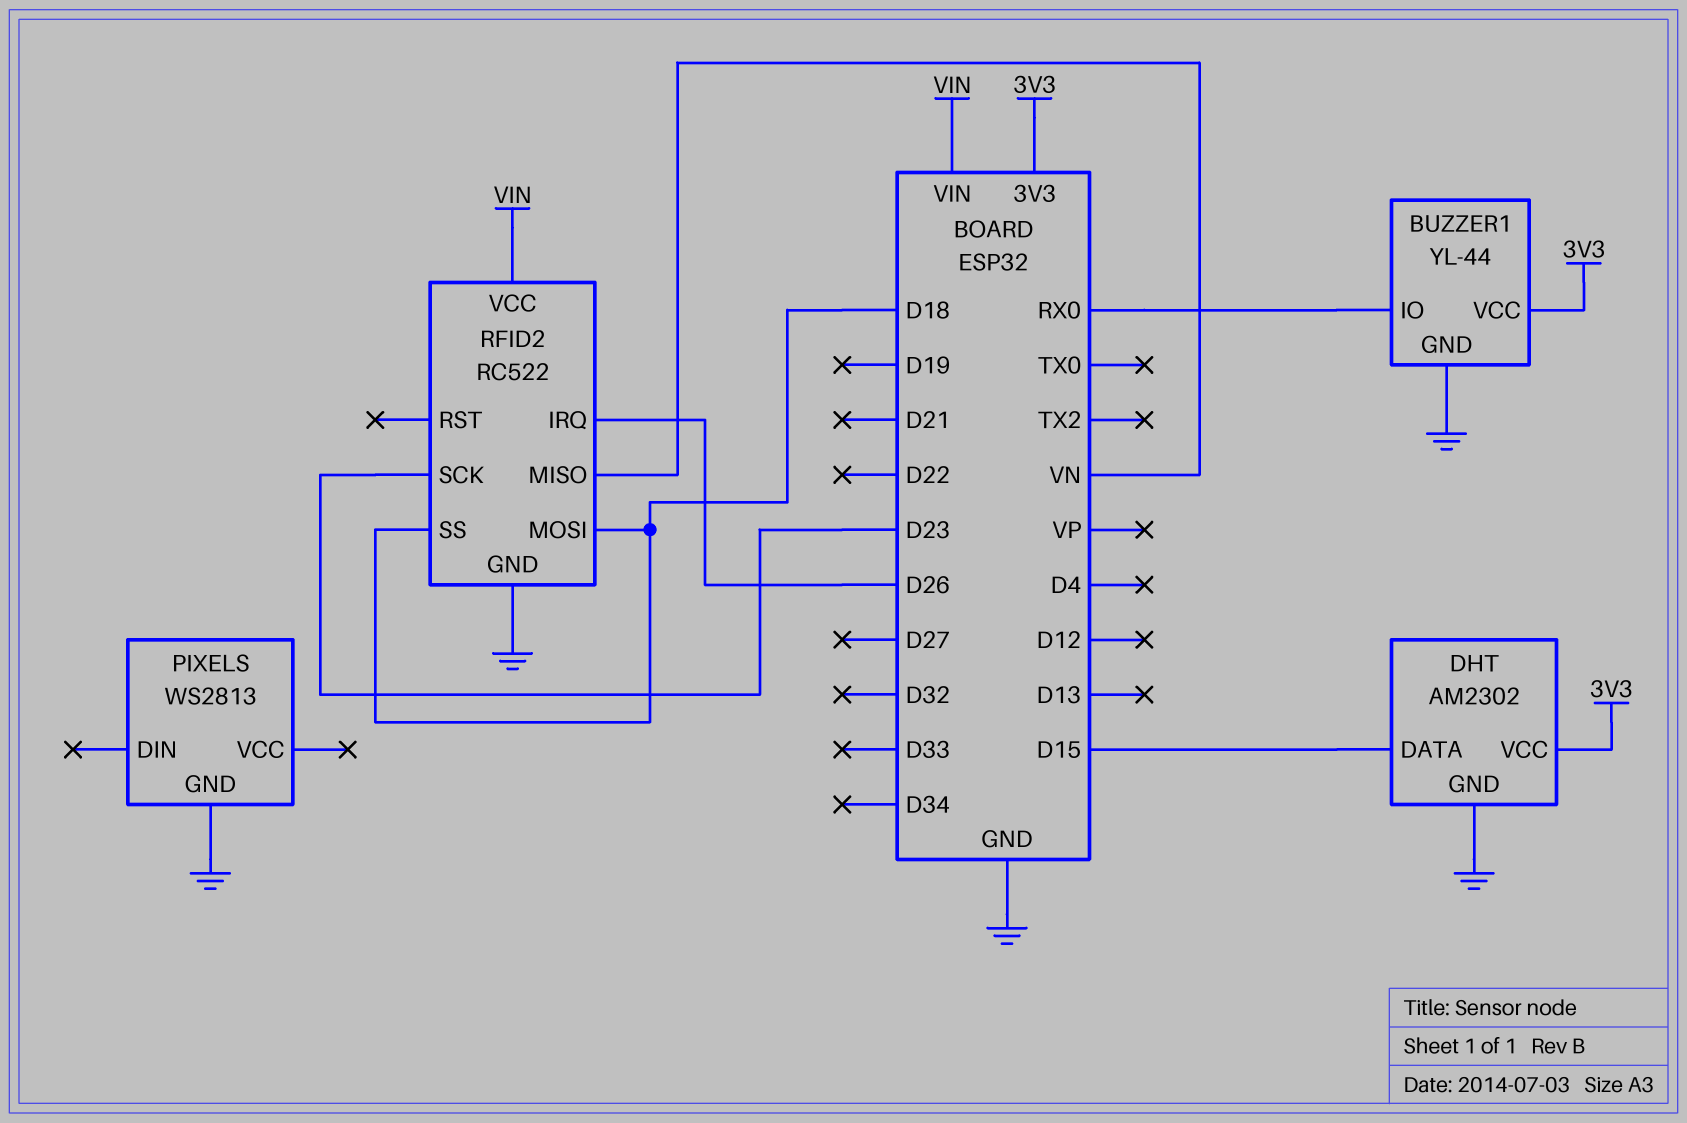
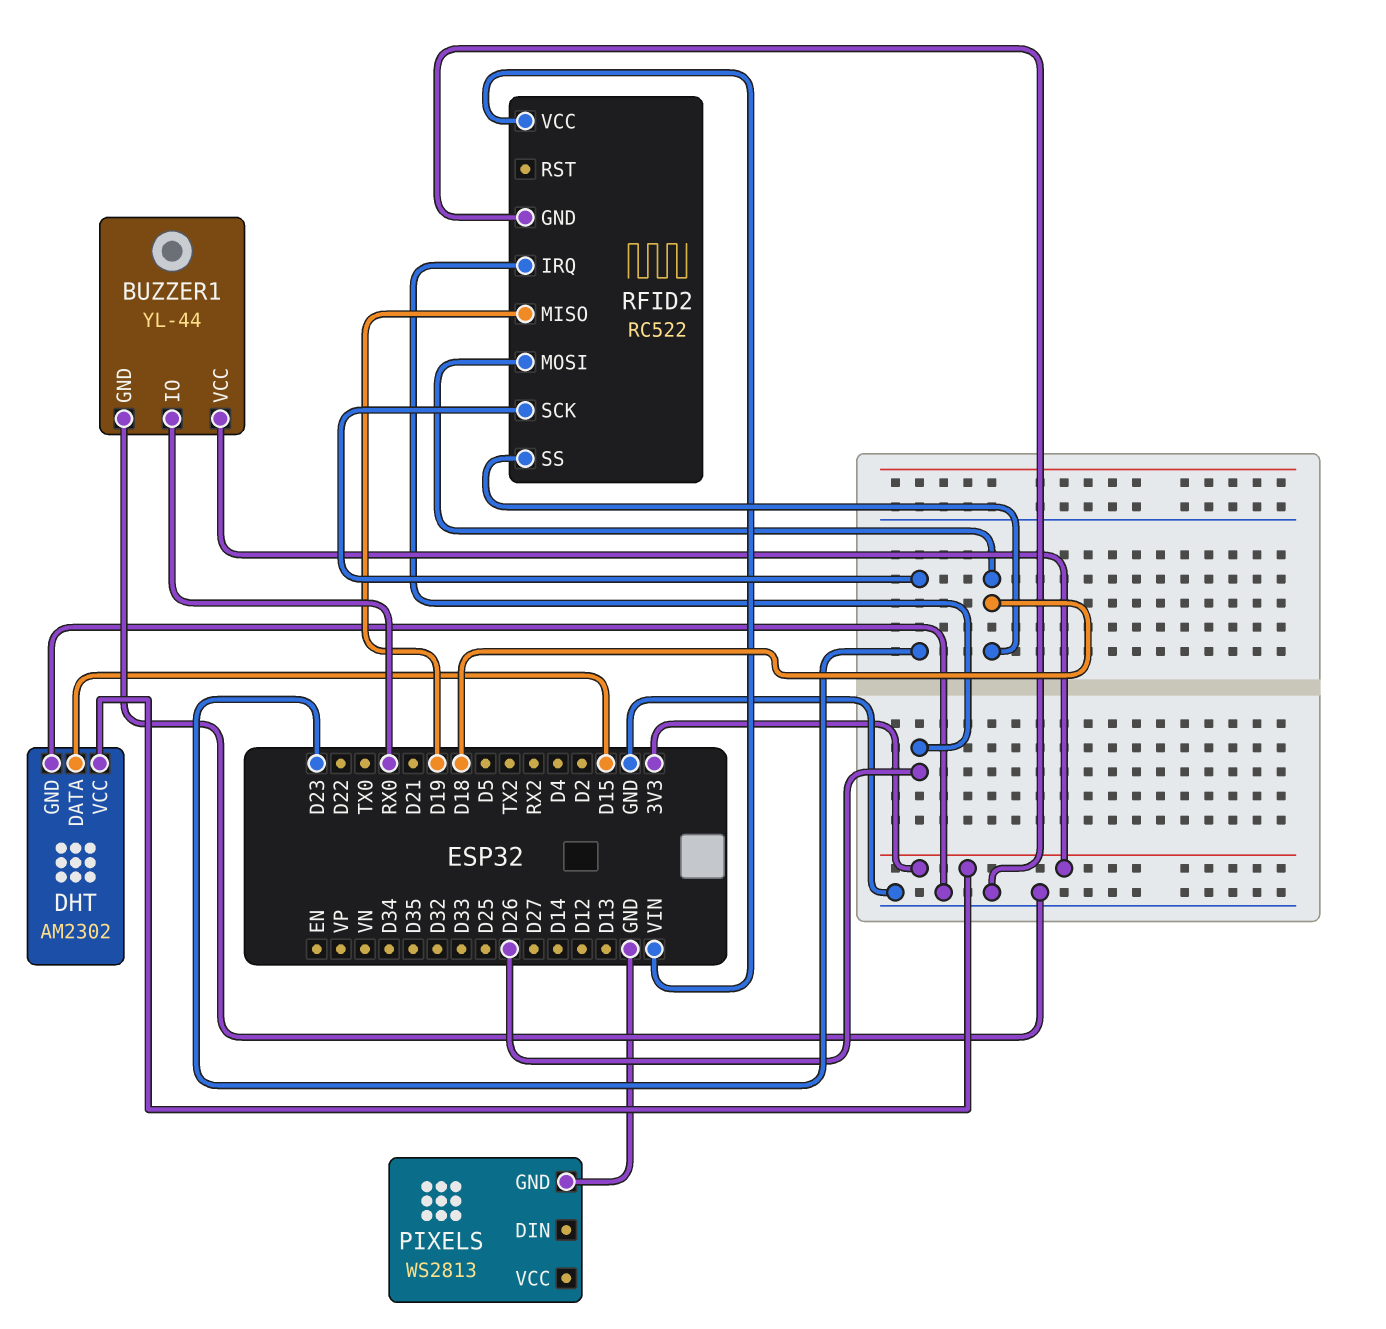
RFID2 pin MISO: VN -> D19

